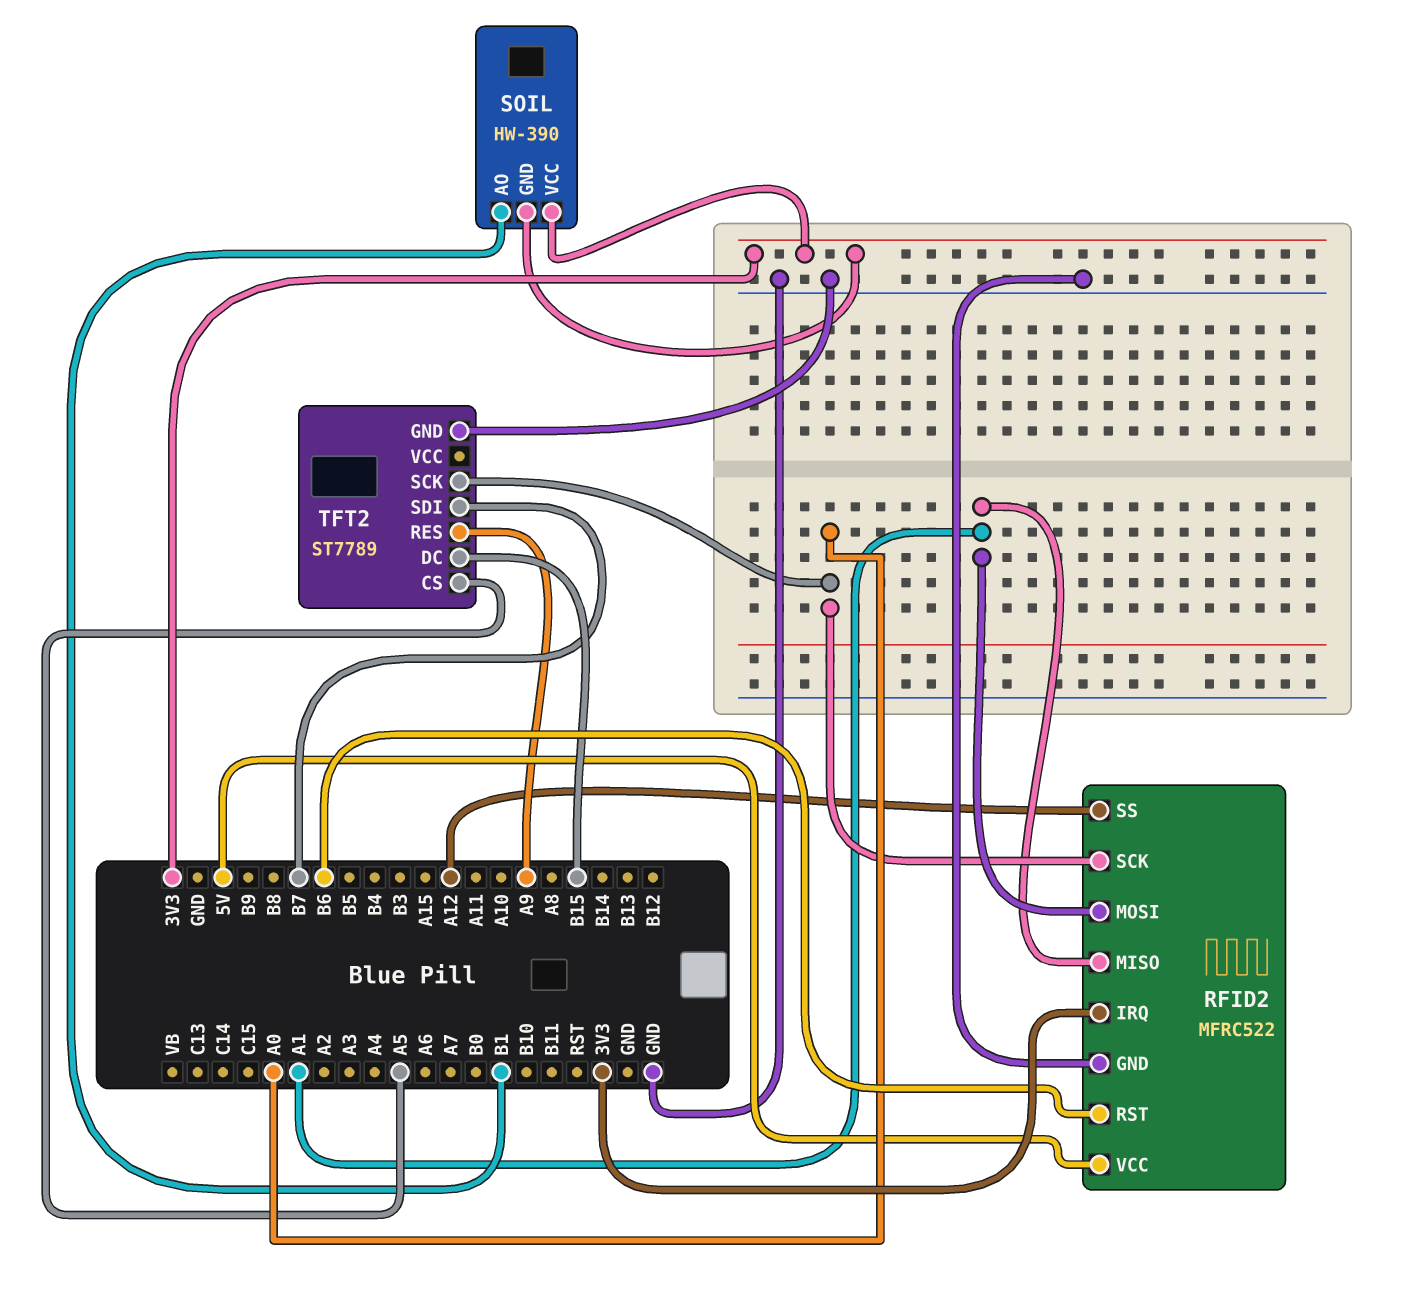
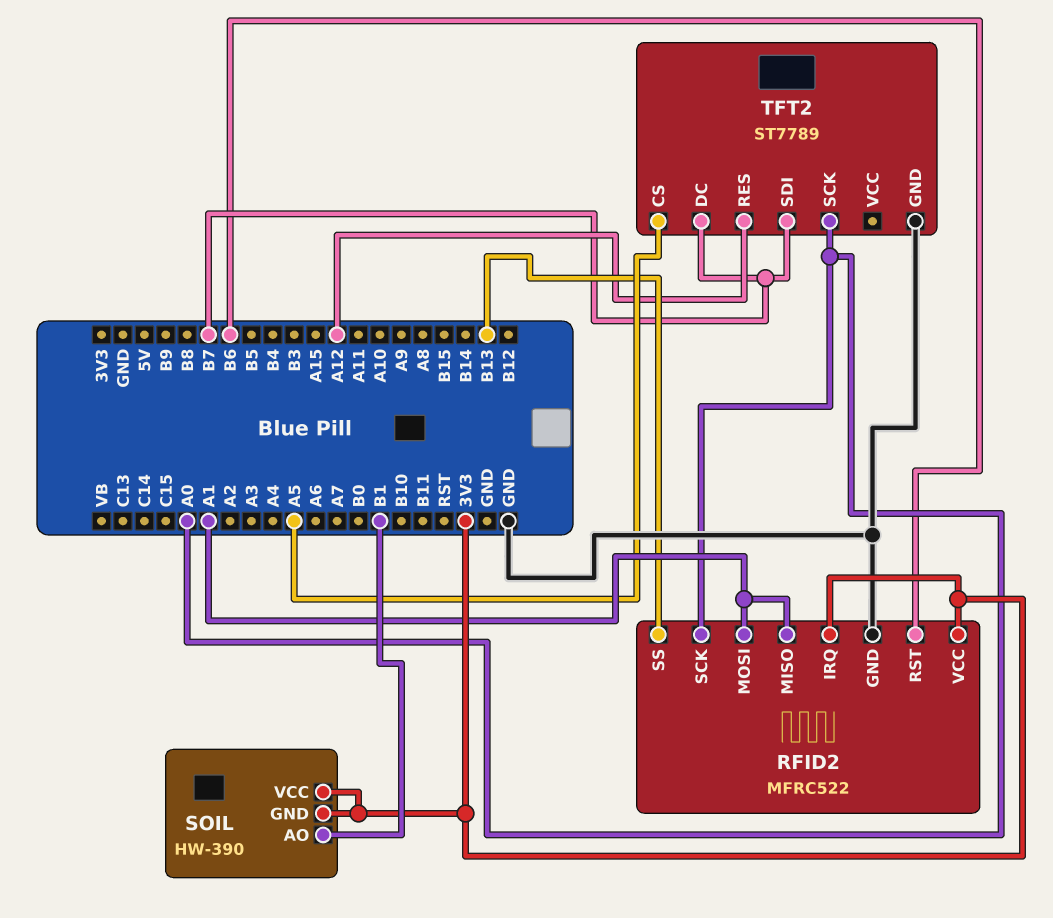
RFID2 pin SS: A12 -> B13
RFID2 pin VCC: 5V -> 3V3
TFT2 pin DC: B15 -> B7
TFT2 pin RES: A9 -> A12

